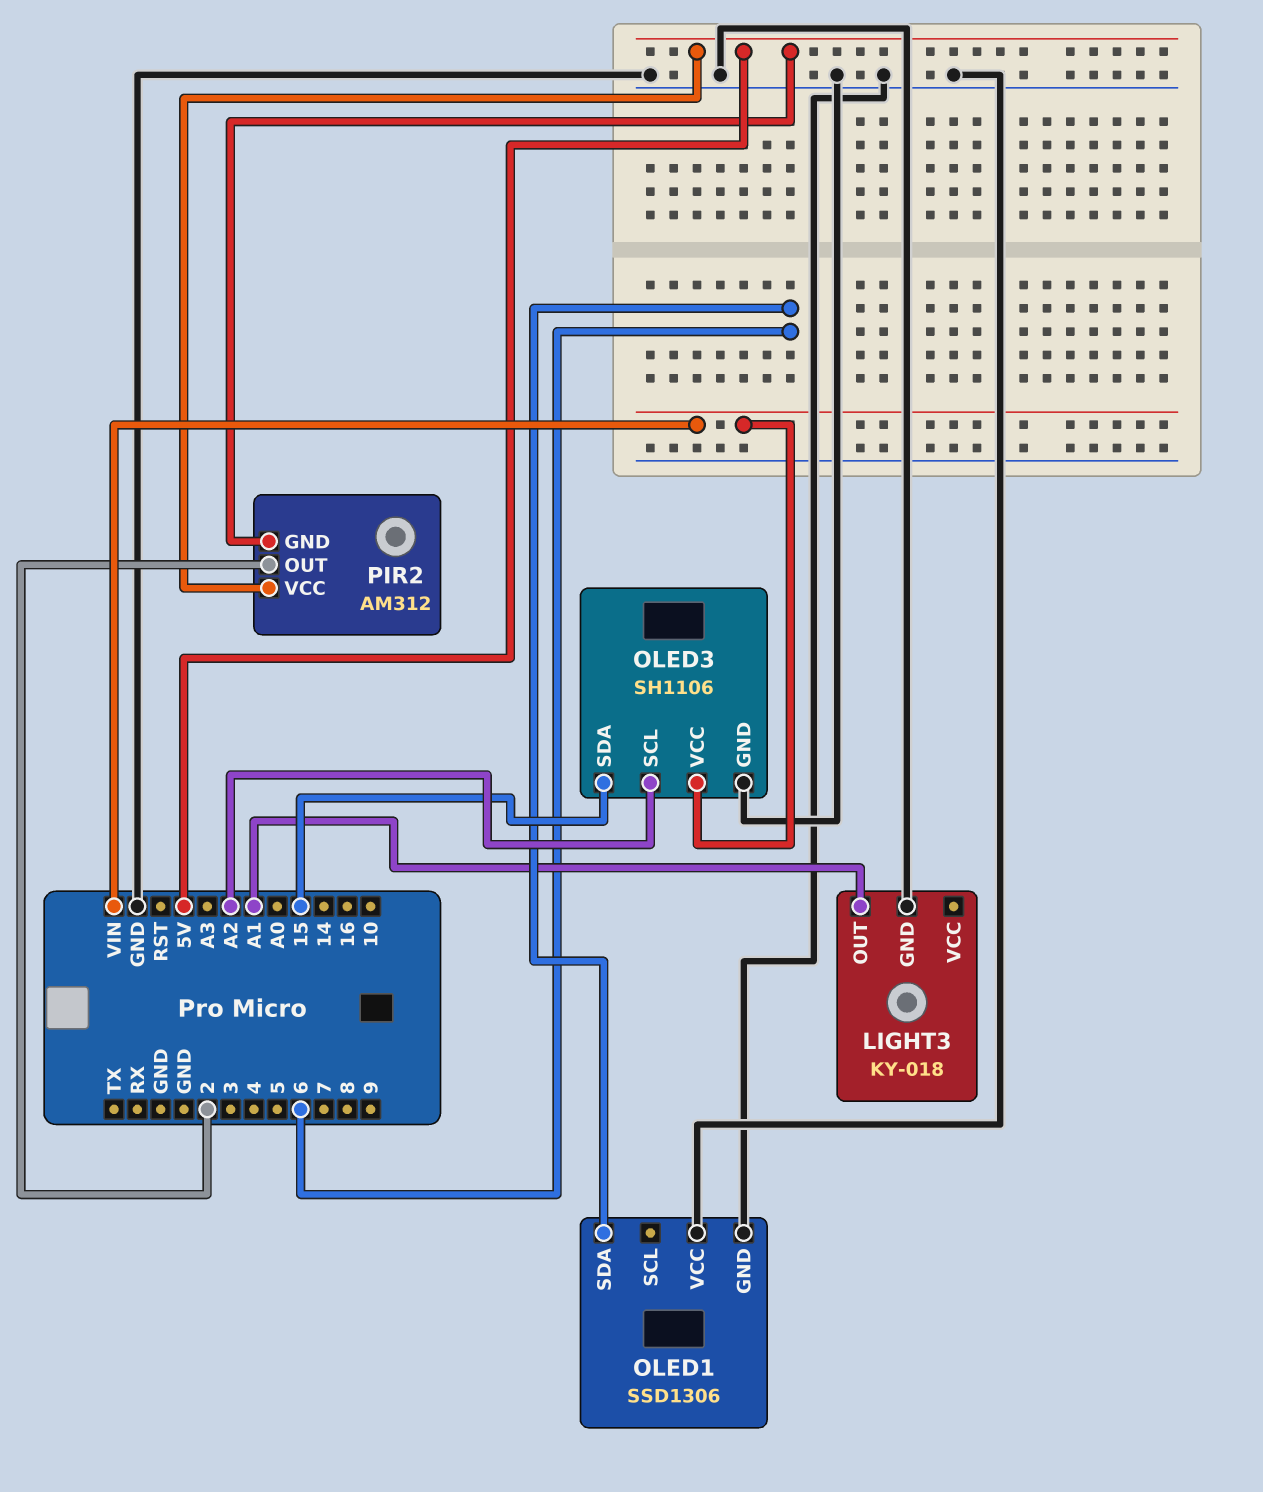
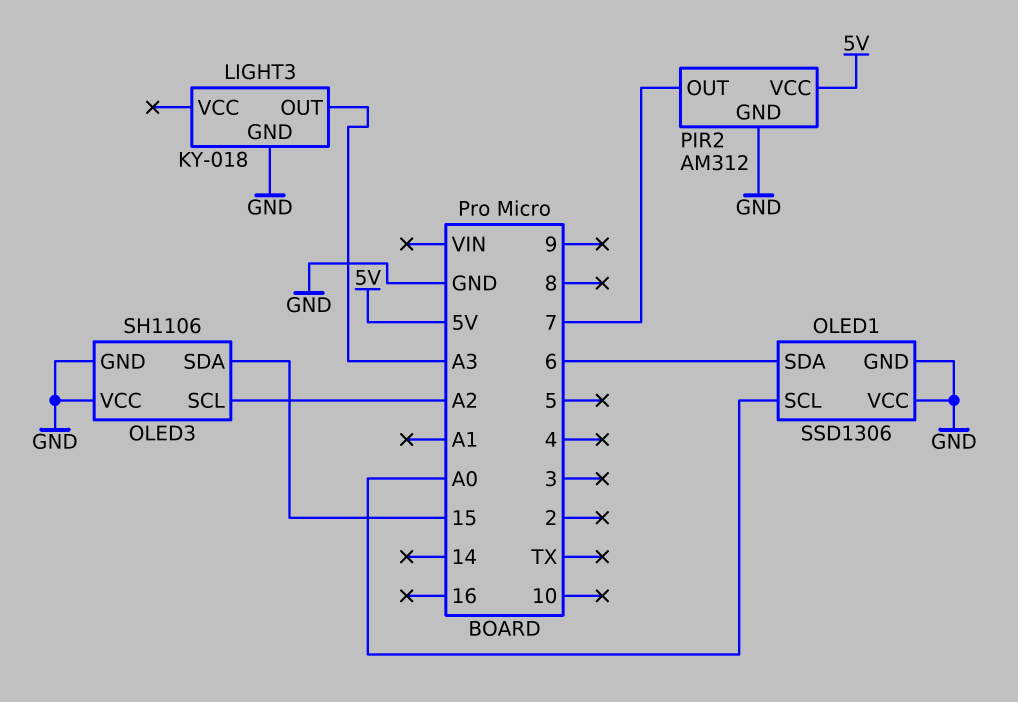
LIGHT3 pin OUT: A1 -> A3
OLED1 pin SCL: none -> A0
OLED3 pin VCC: VIN -> GND
PIR2 pin GND: 5V -> GND
PIR2 pin OUT: 2 -> 7

